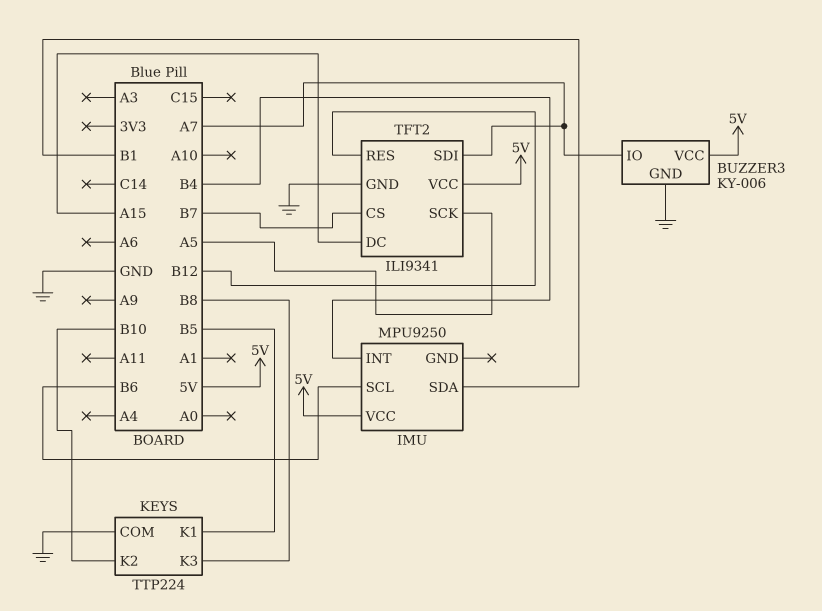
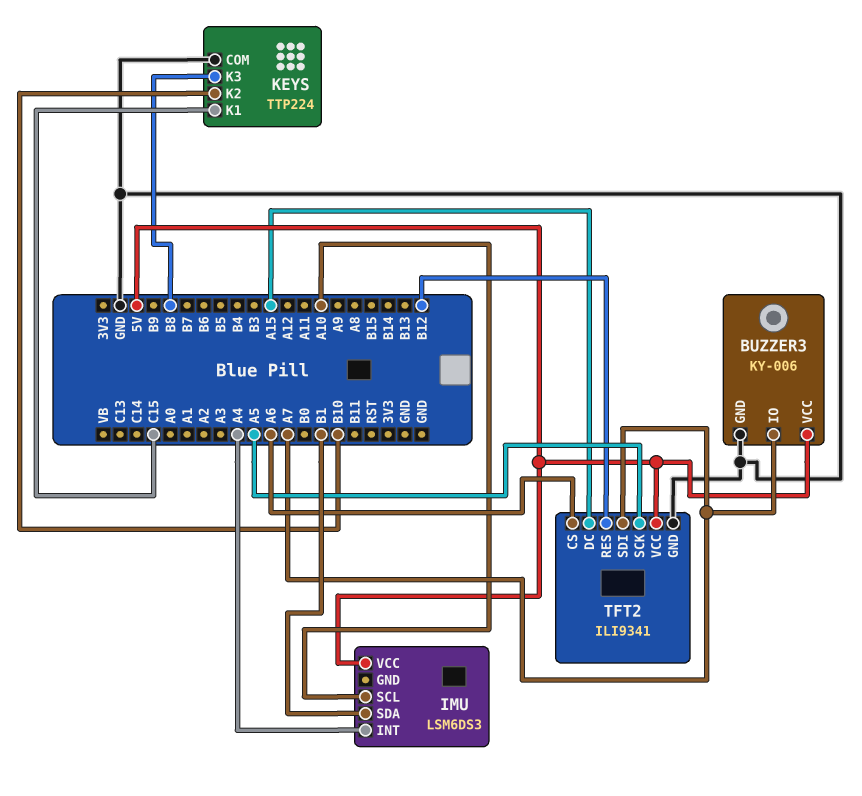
IMU: MPU9250 -> LSM6DS3
IMU pin INT: B4 -> A4
IMU pin SCL: B6 -> A10
KEYS pin K1: B5 -> C15
TFT2 pin CS: B7 -> A6

